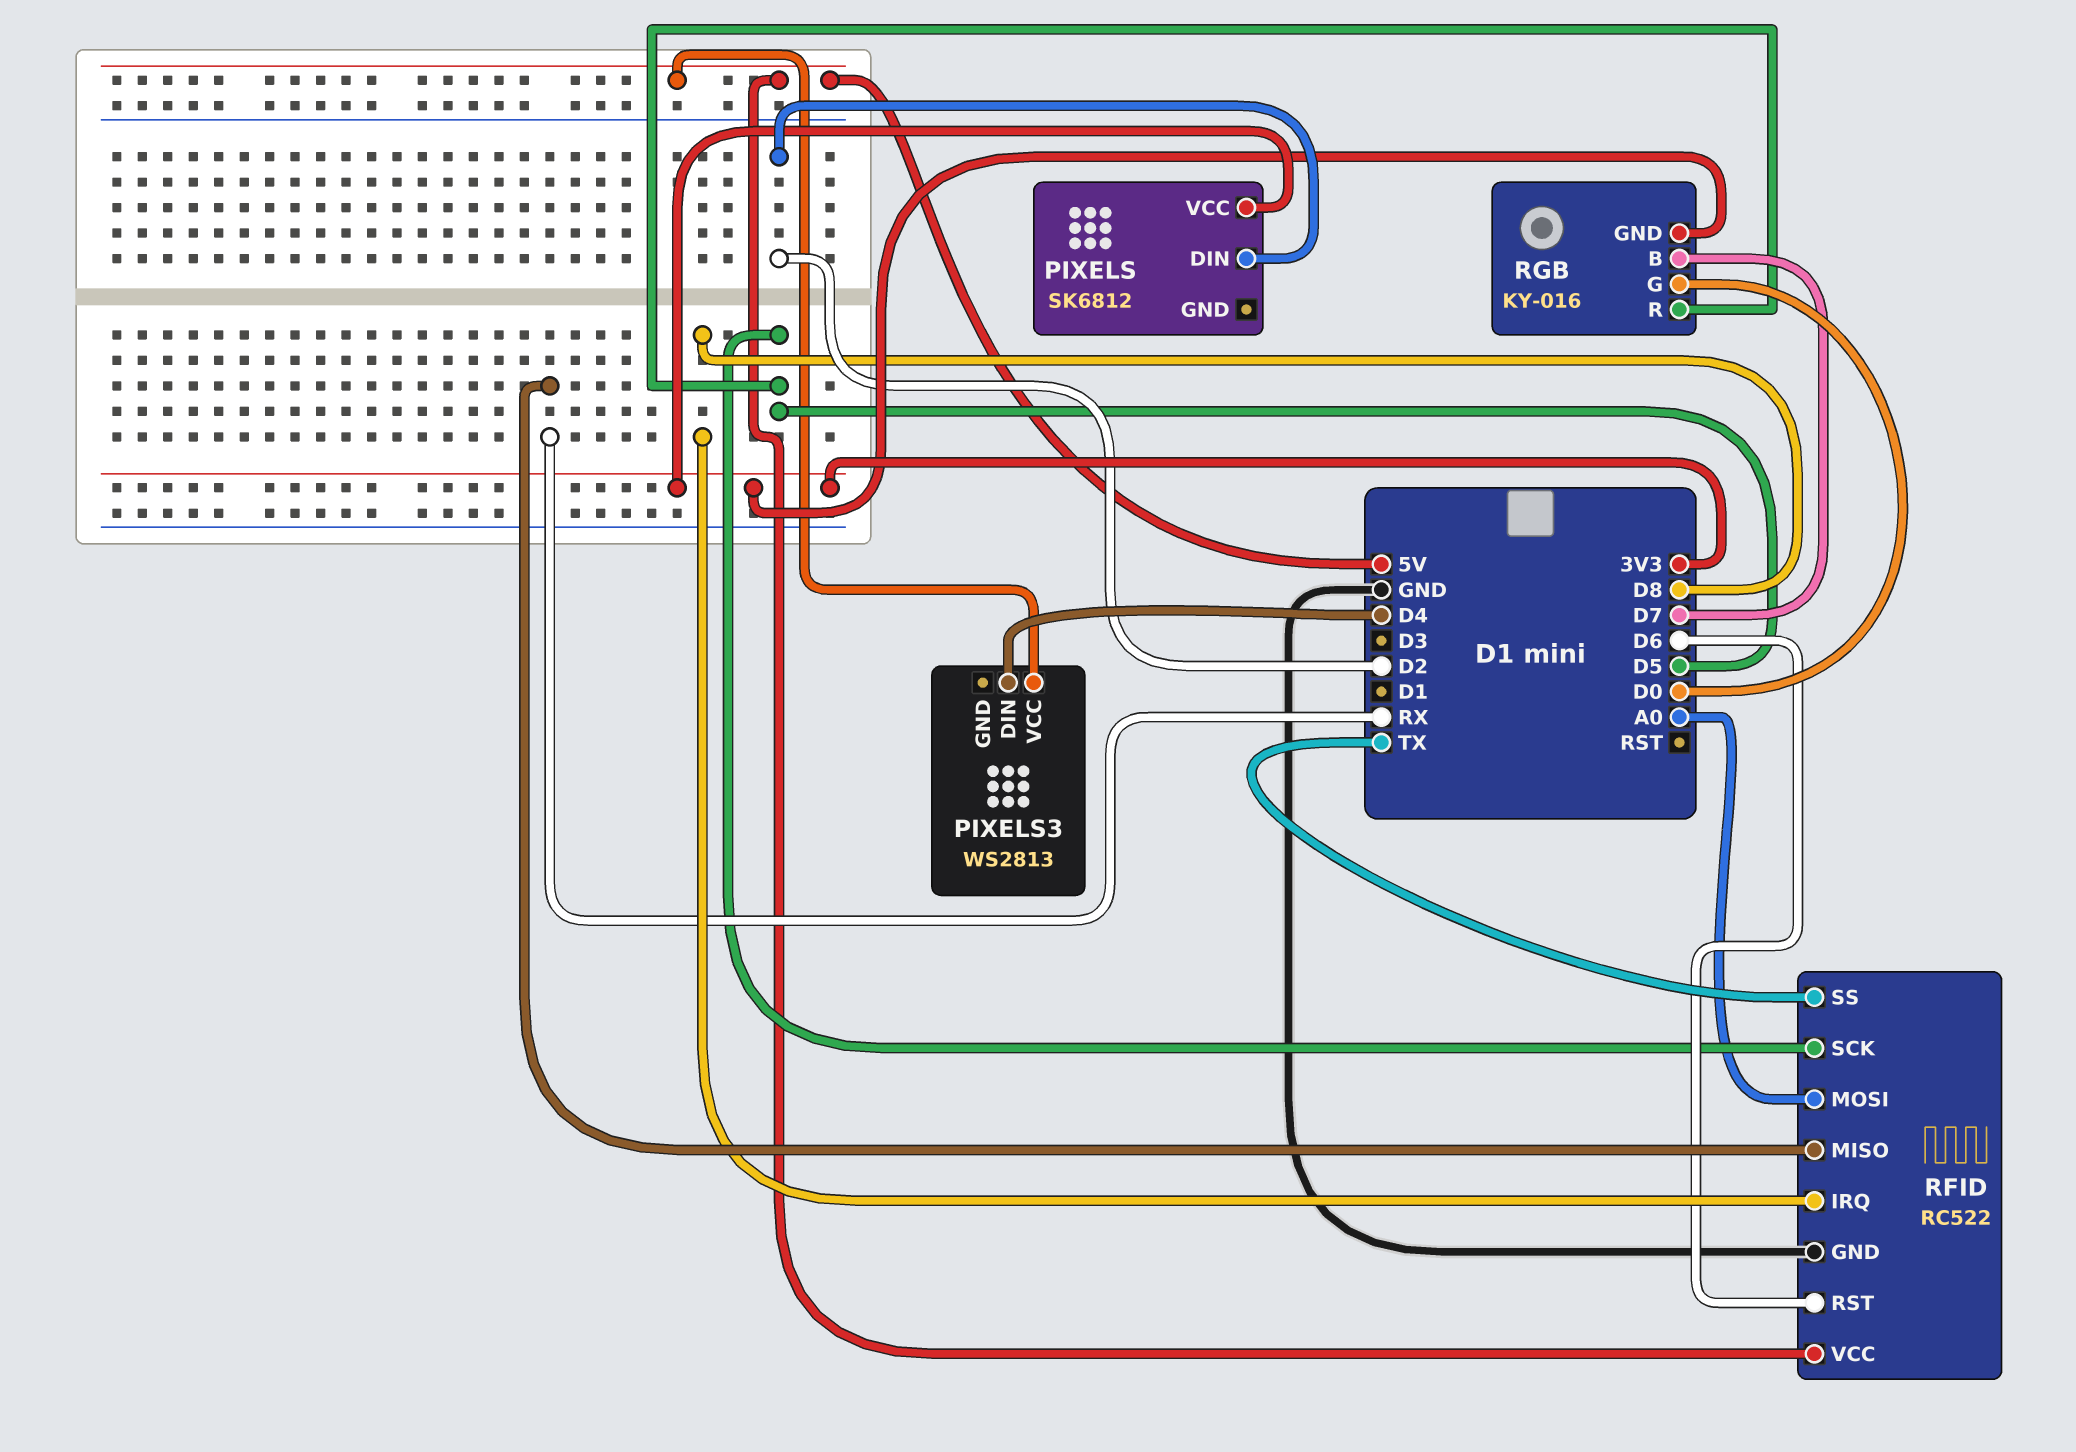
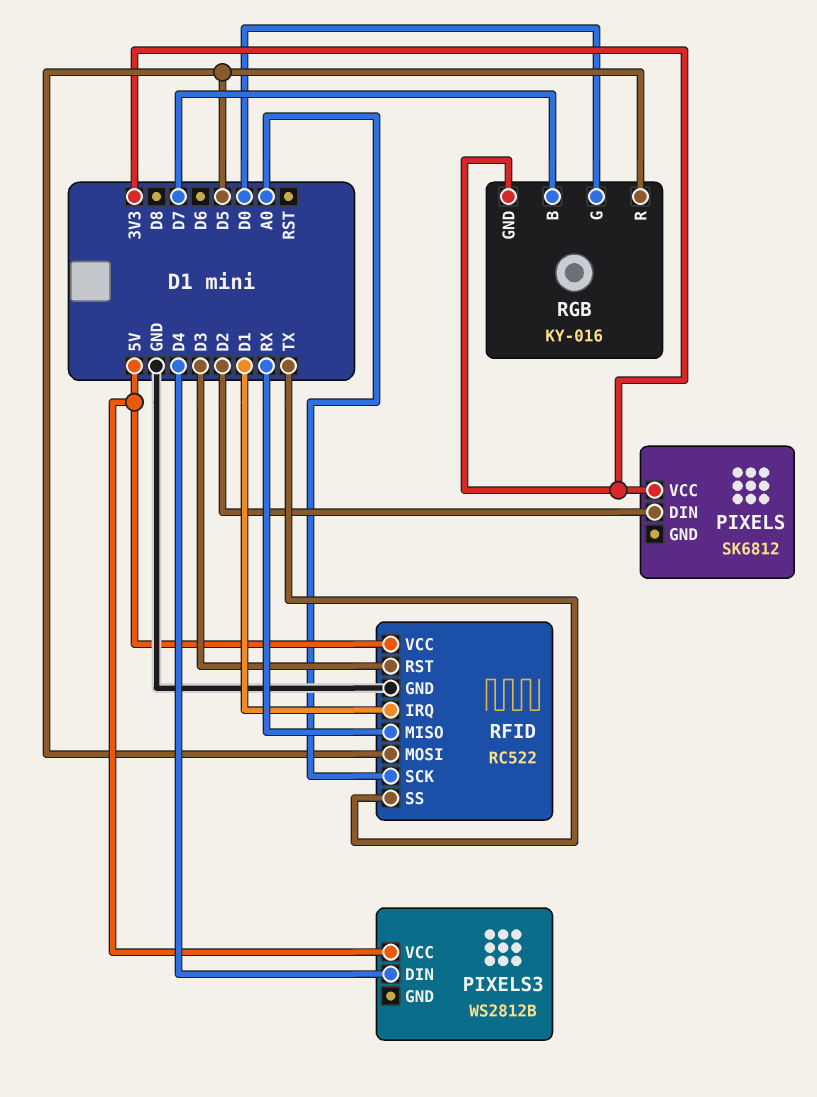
PIXELS3: WS2813 -> WS2812B
RFID pin IRQ: D8 -> D1
RFID pin MOSI: A0 -> D5
RFID pin RST: D6 -> D3
RFID pin SCK: D5 -> A0

